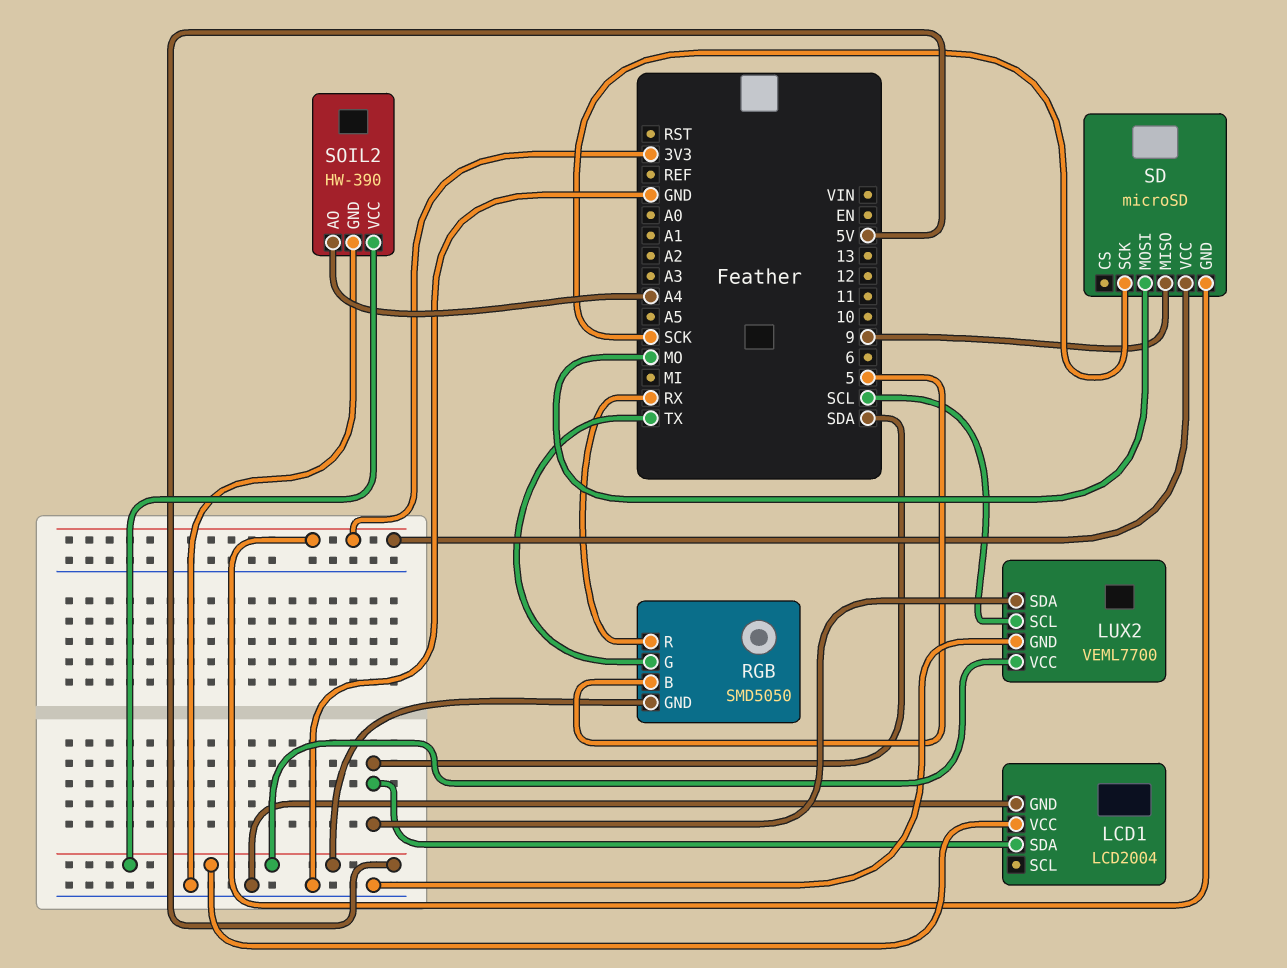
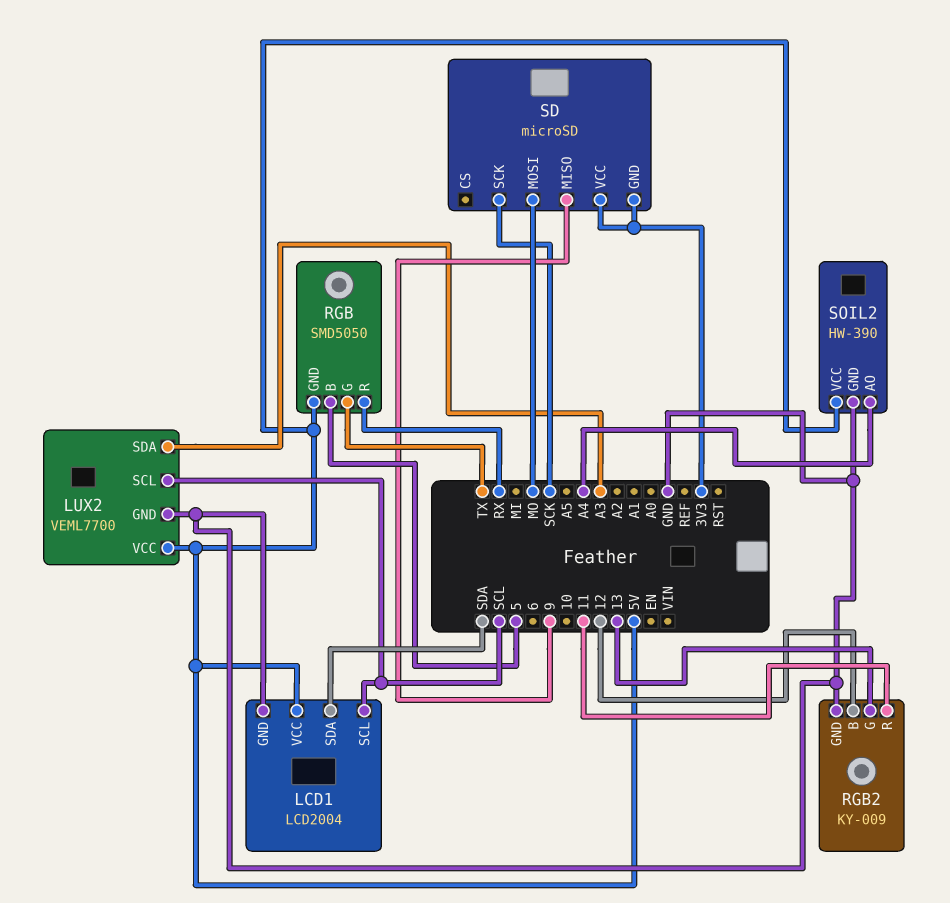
LCD1 pin SCL: none -> SCL
LUX2 pin SDA: SDA -> A3
RGB2: none -> KY-009
RGB2 pin B: none -> 12
RGB2 pin G: none -> 13
RGB2 pin GND: none -> GND
RGB2 pin R: none -> 11

